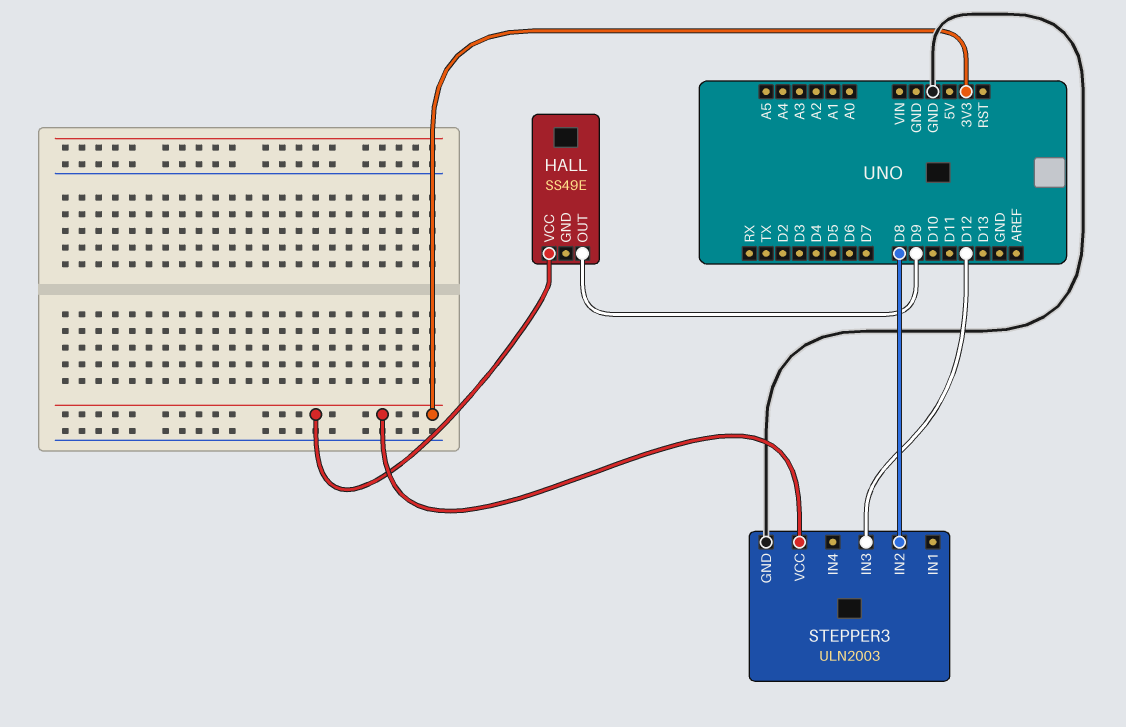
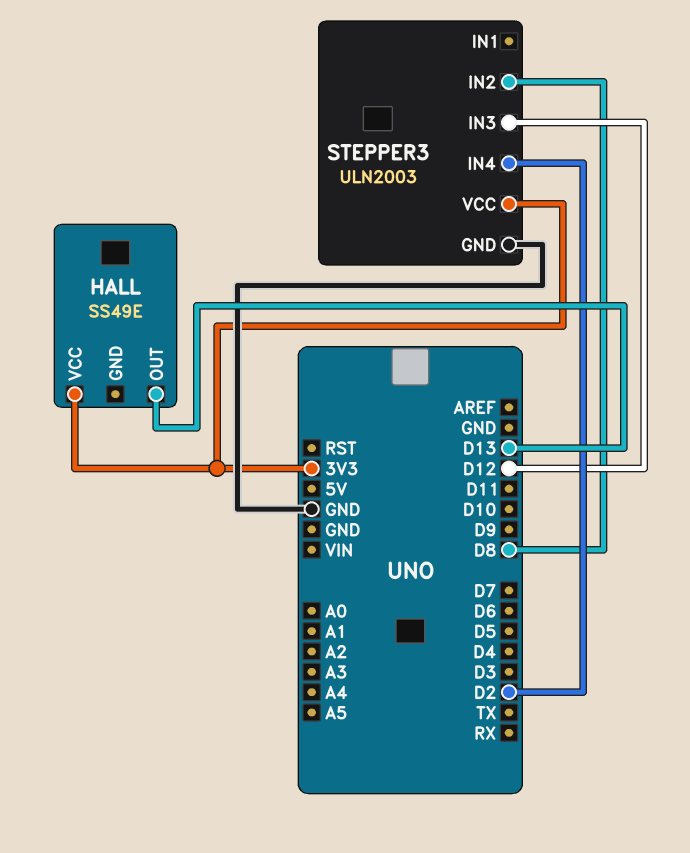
HALL pin OUT: D9 -> D13
STEPPER3 pin IN4: none -> D2

